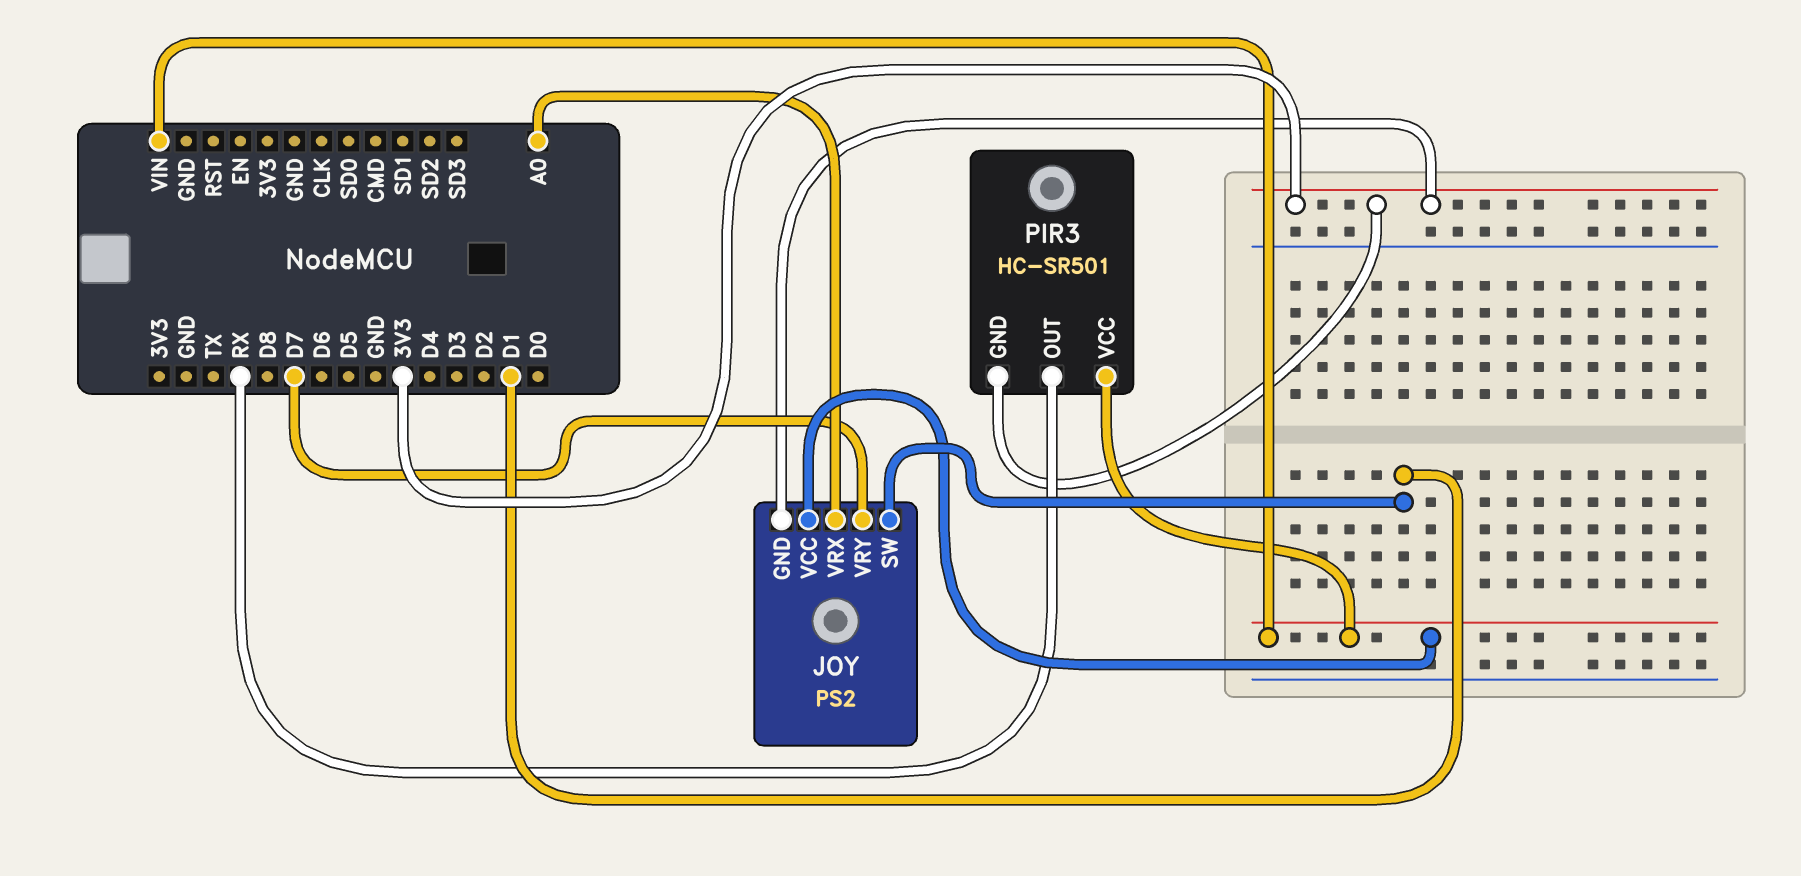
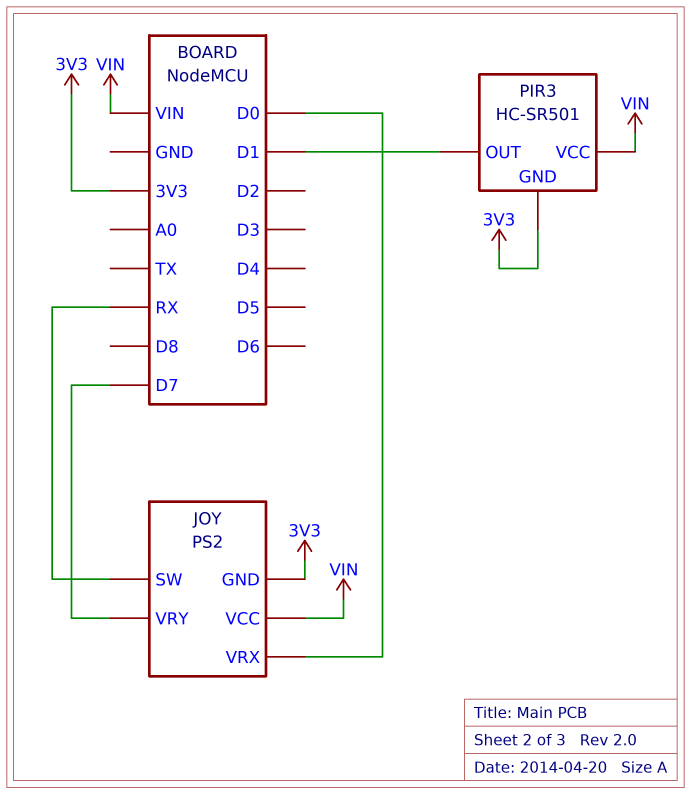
JOY pin SW: D1 -> RX
JOY pin VRX: A0 -> D0
PIR3 pin OUT: RX -> D1

